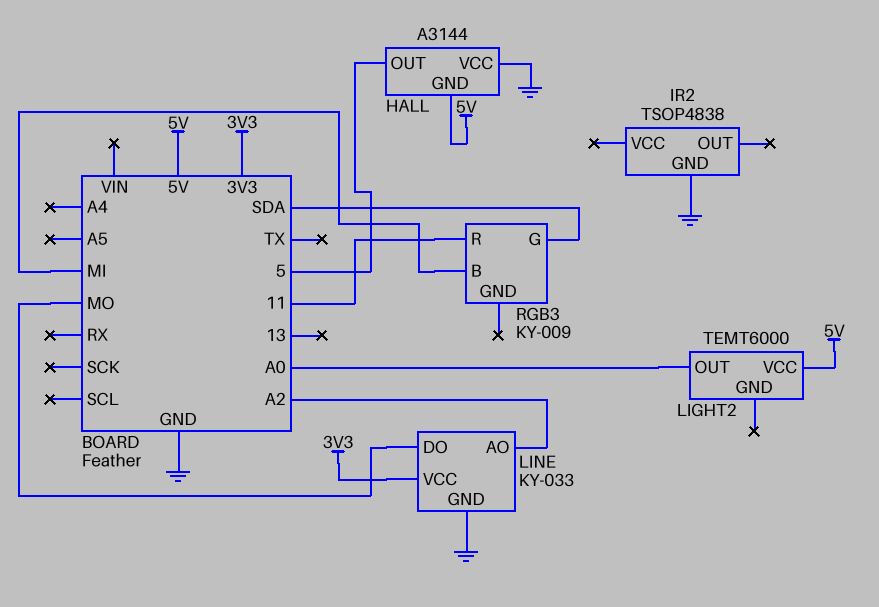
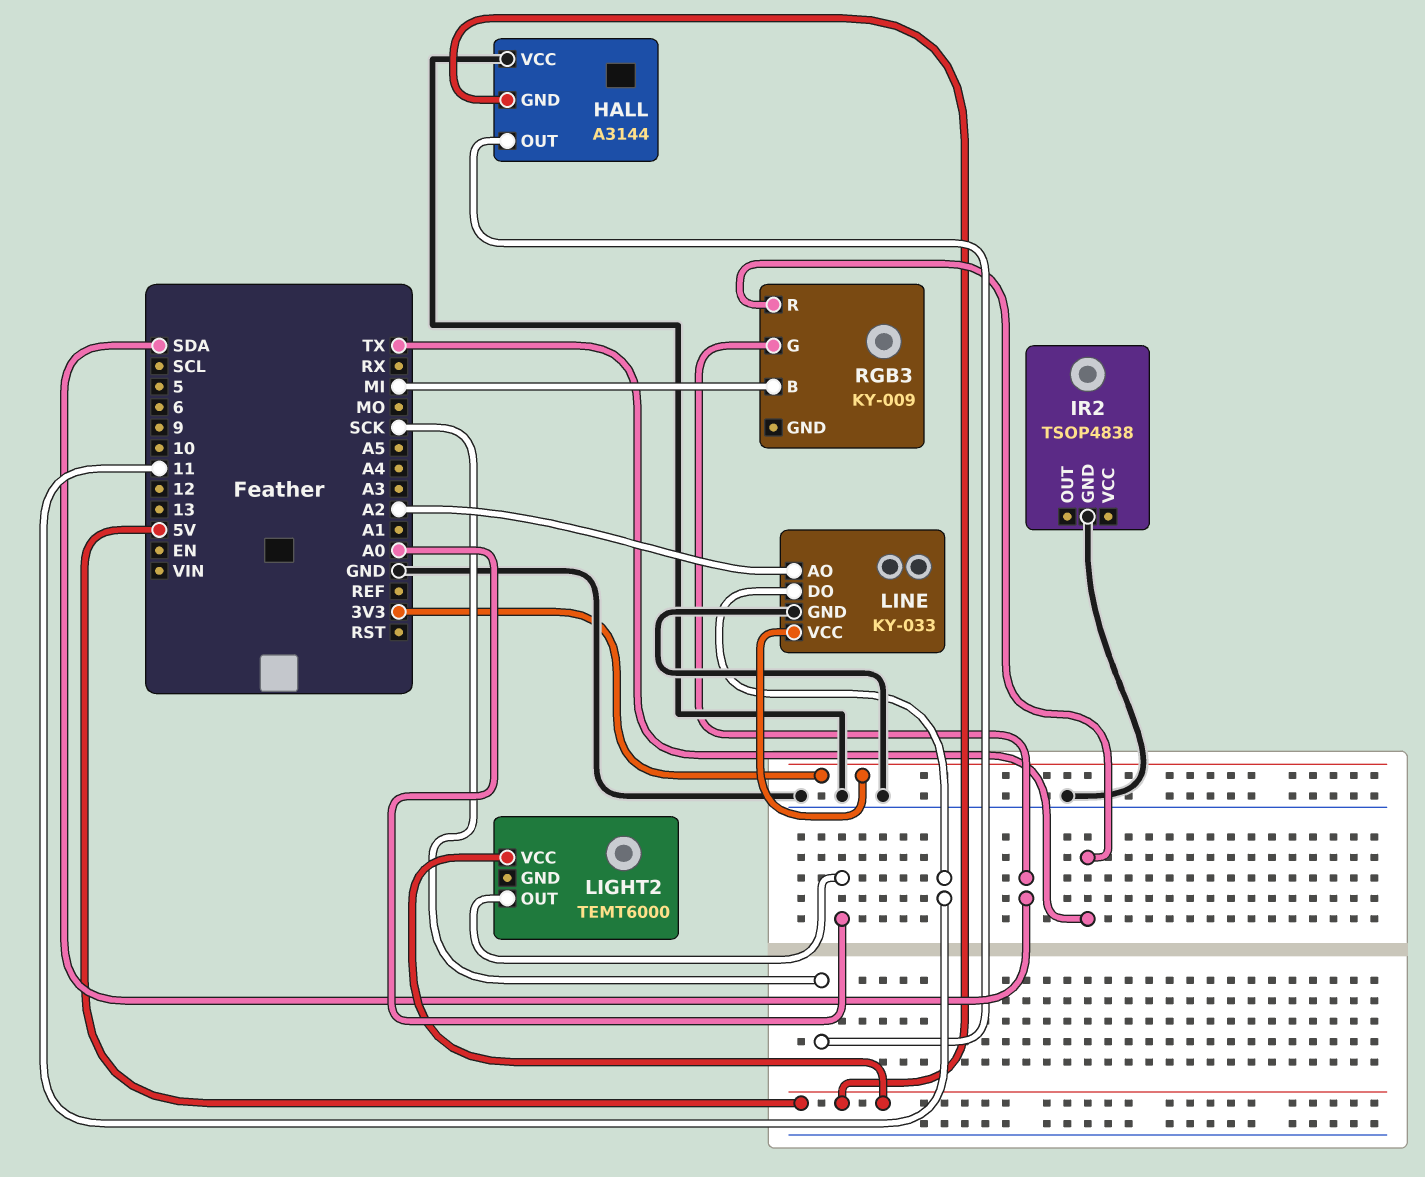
HALL pin OUT: 5 -> SCK
LINE pin DO: MO -> 11
RGB3 pin R: 11 -> TX

